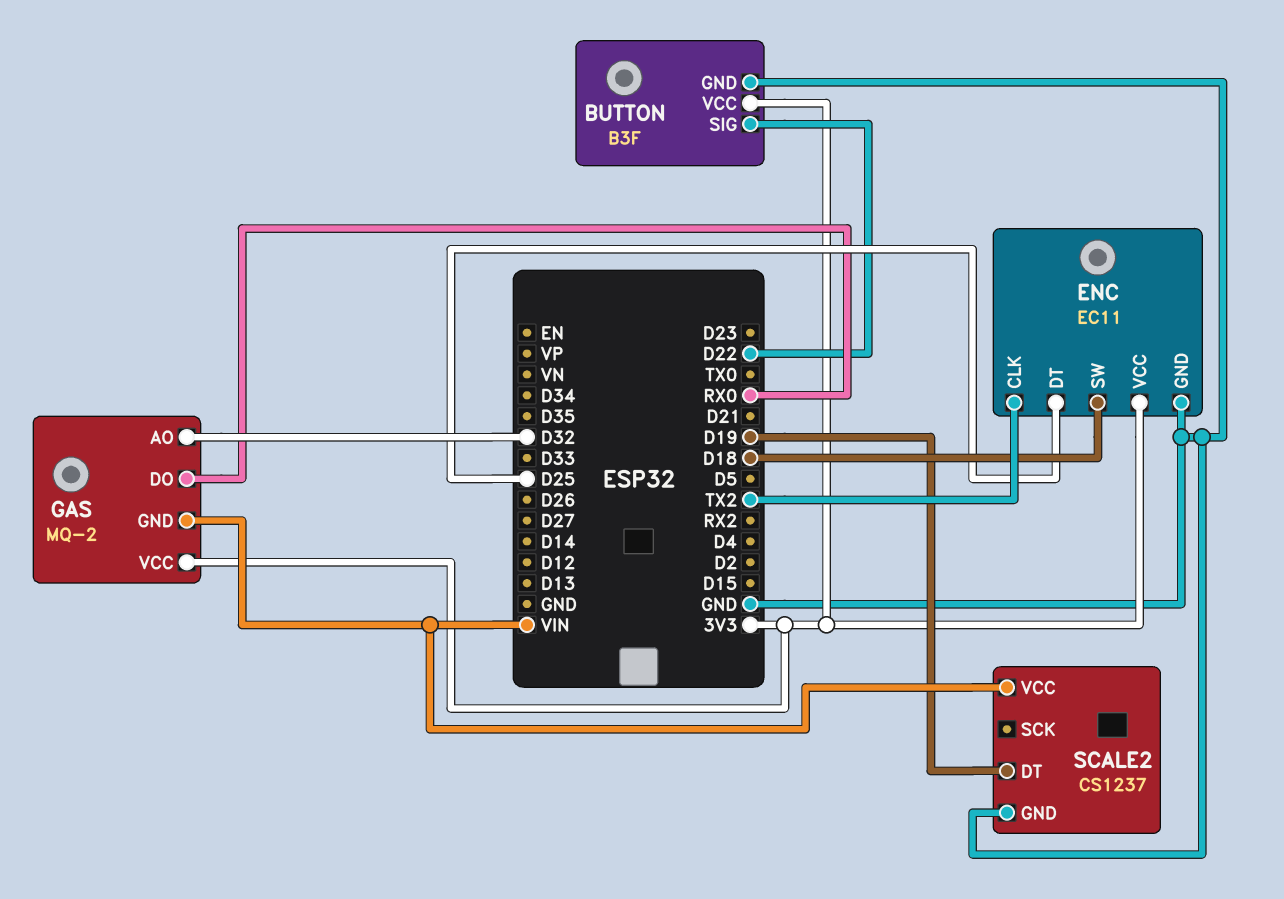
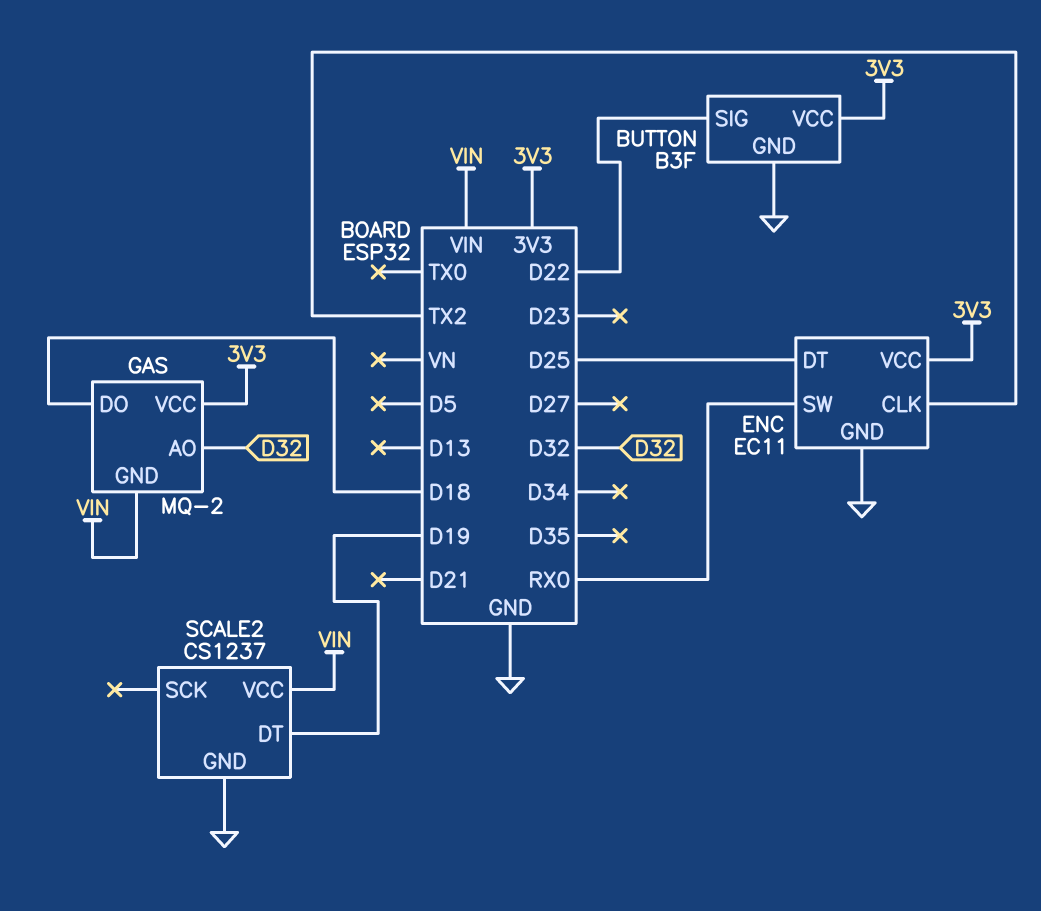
ENC pin SW: D18 -> RX0
GAS pin DO: RX0 -> D18

